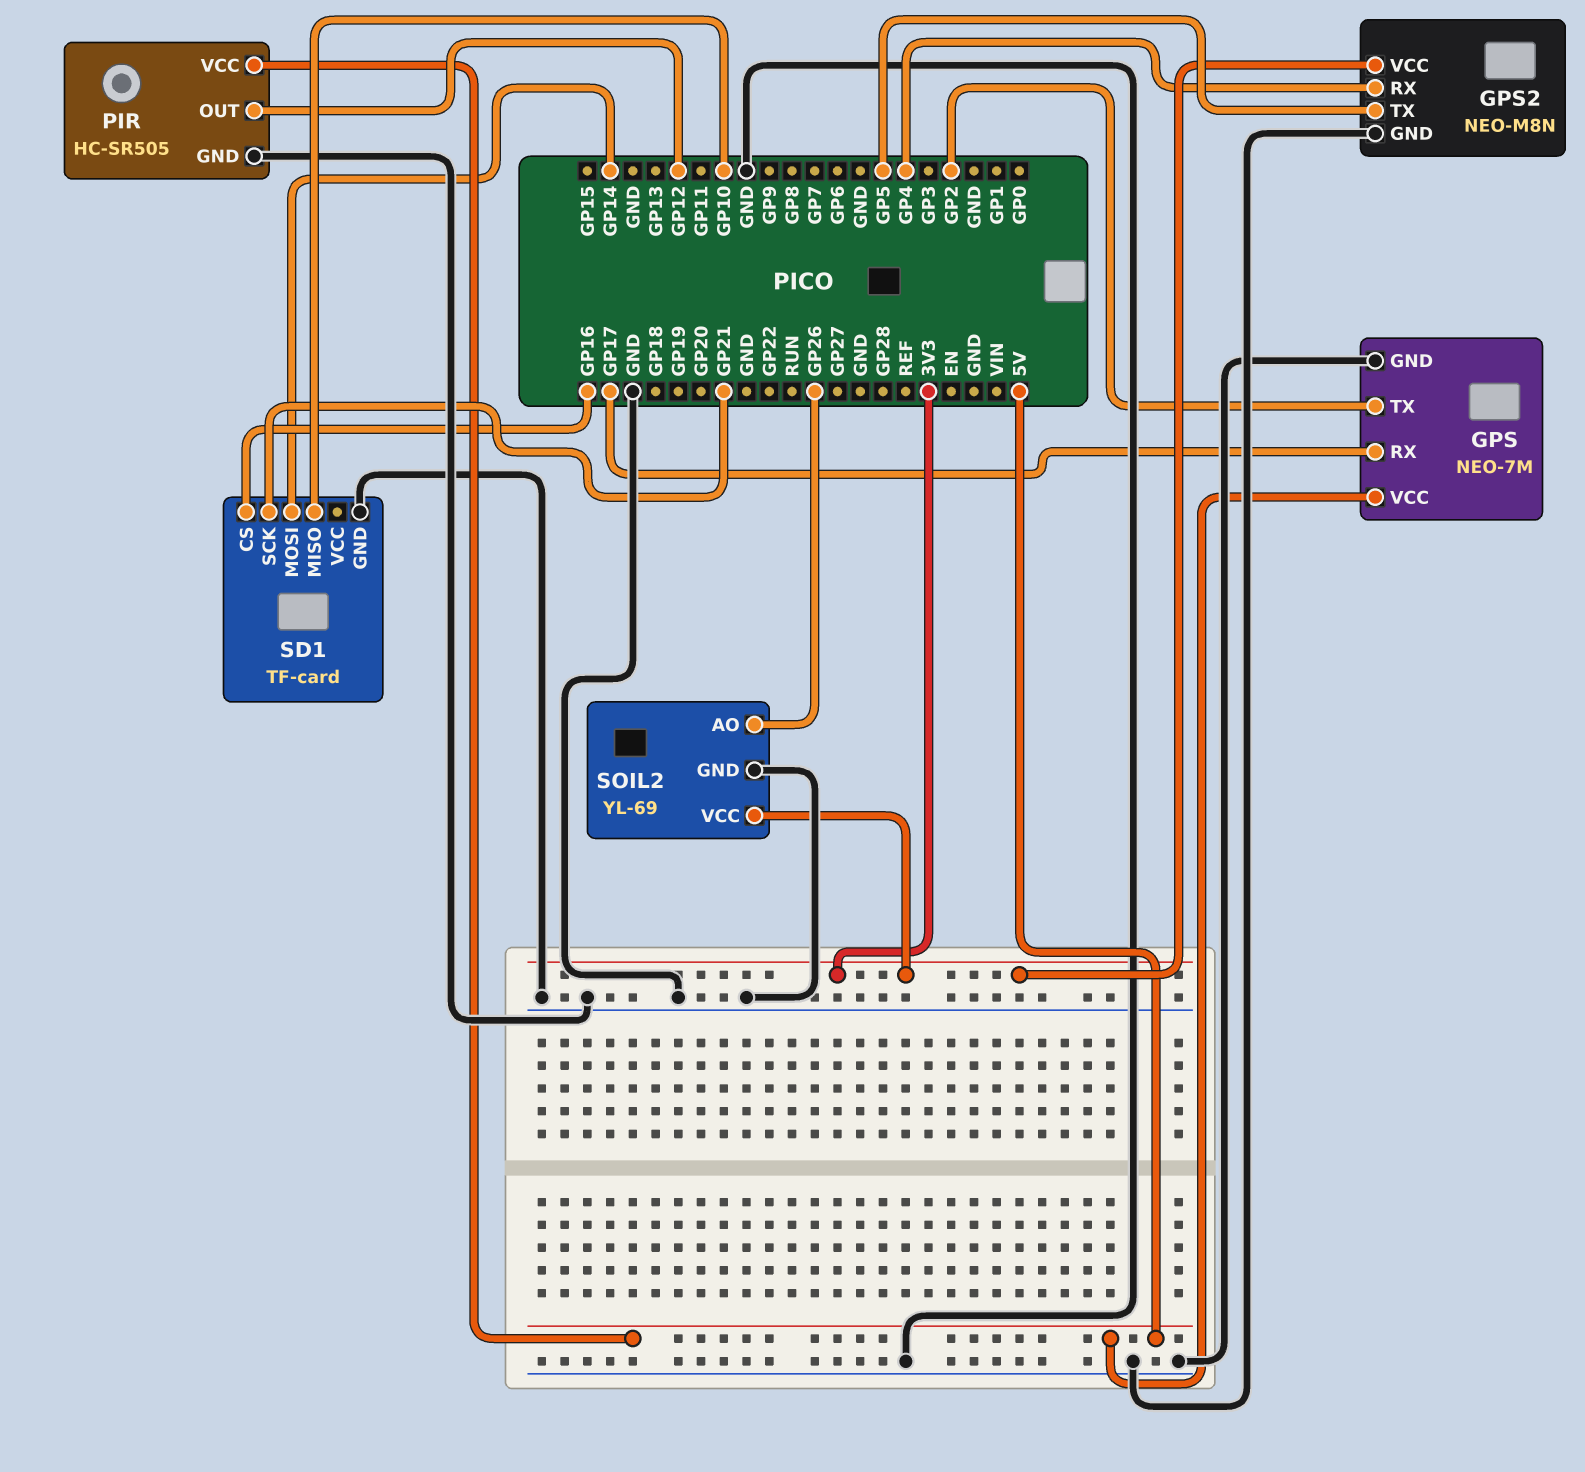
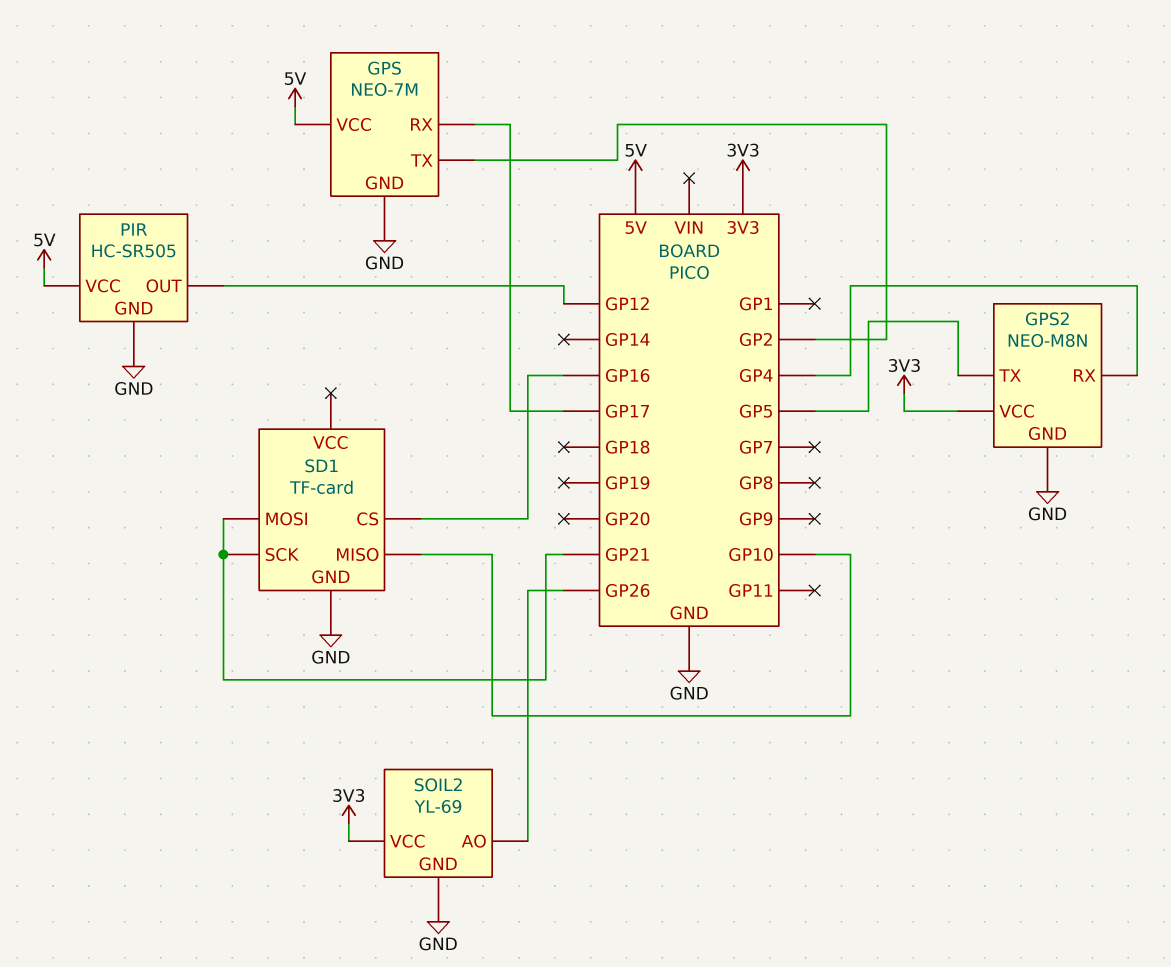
SD1 pin MOSI: GP14 -> GP21

